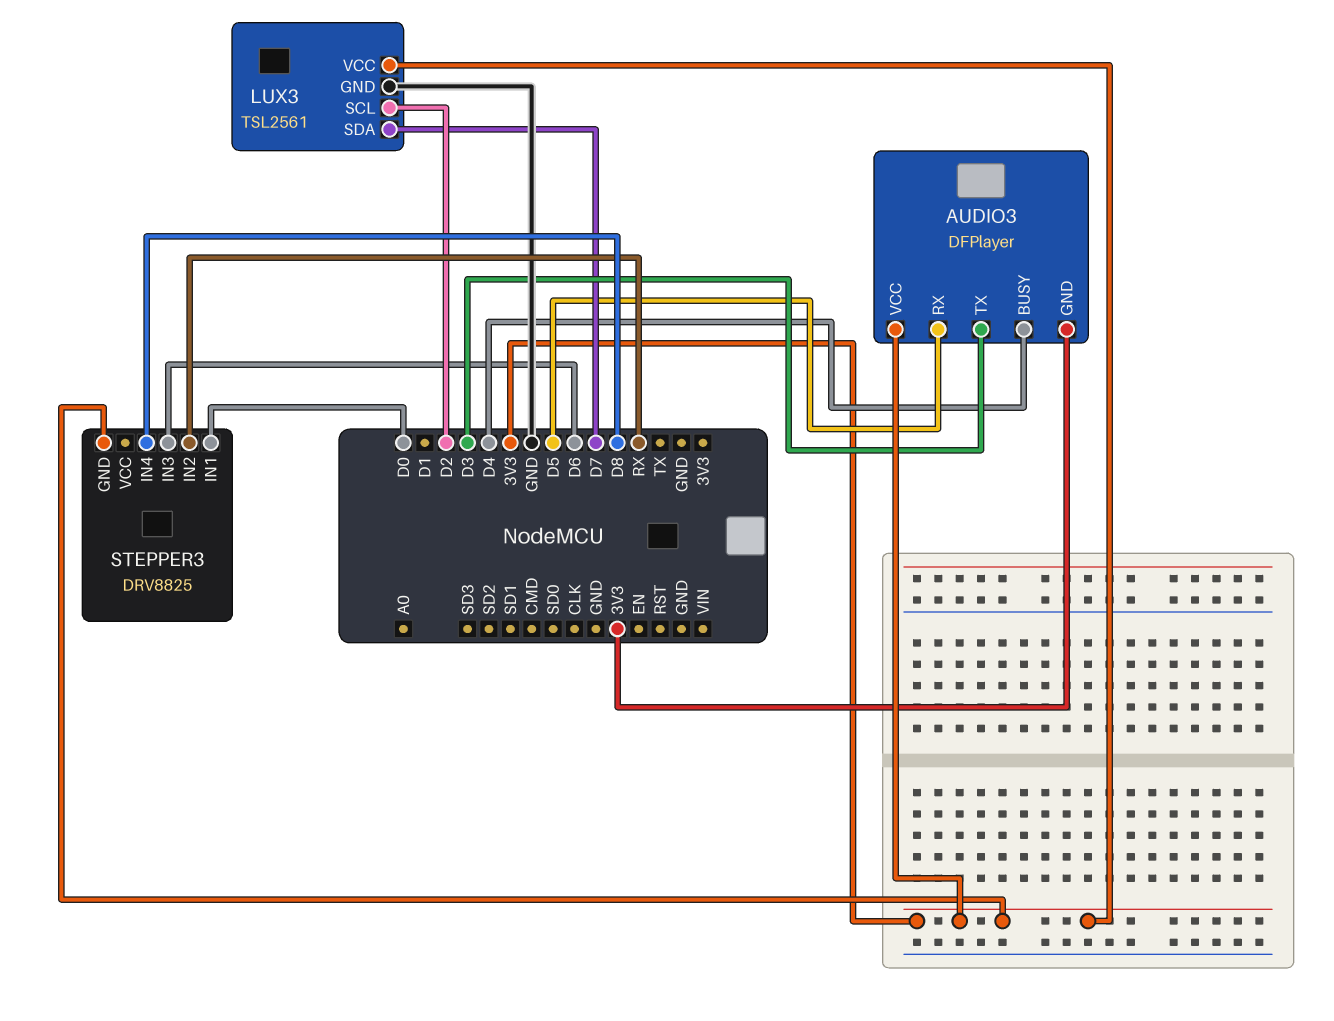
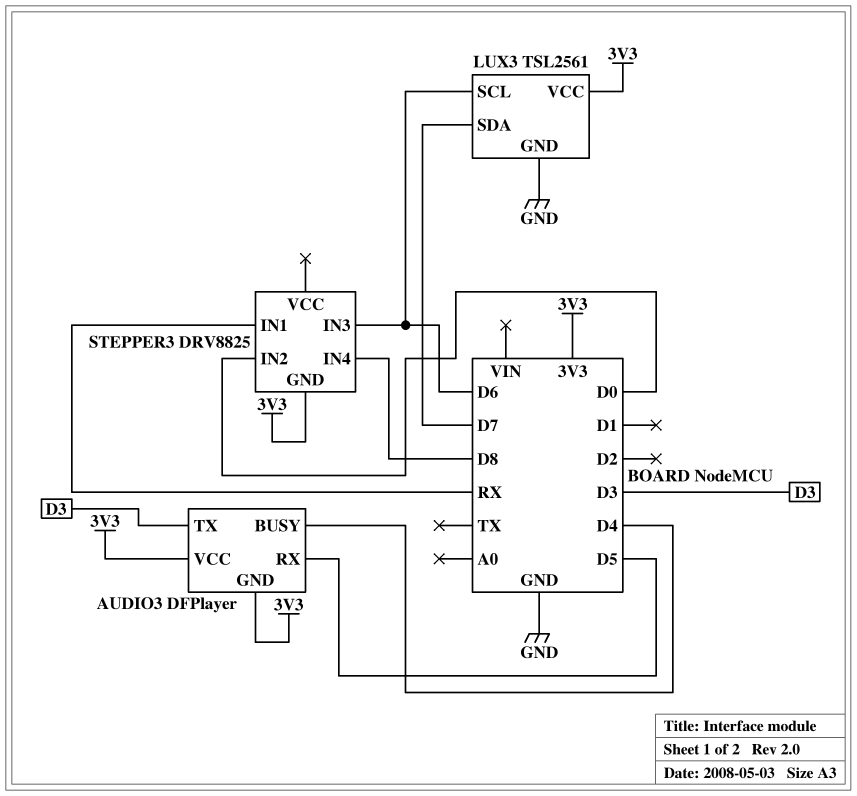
LUX3 pin SCL: D2 -> D6
STEPPER3 pin IN1: D0 -> RX
STEPPER3 pin IN2: RX -> D0

